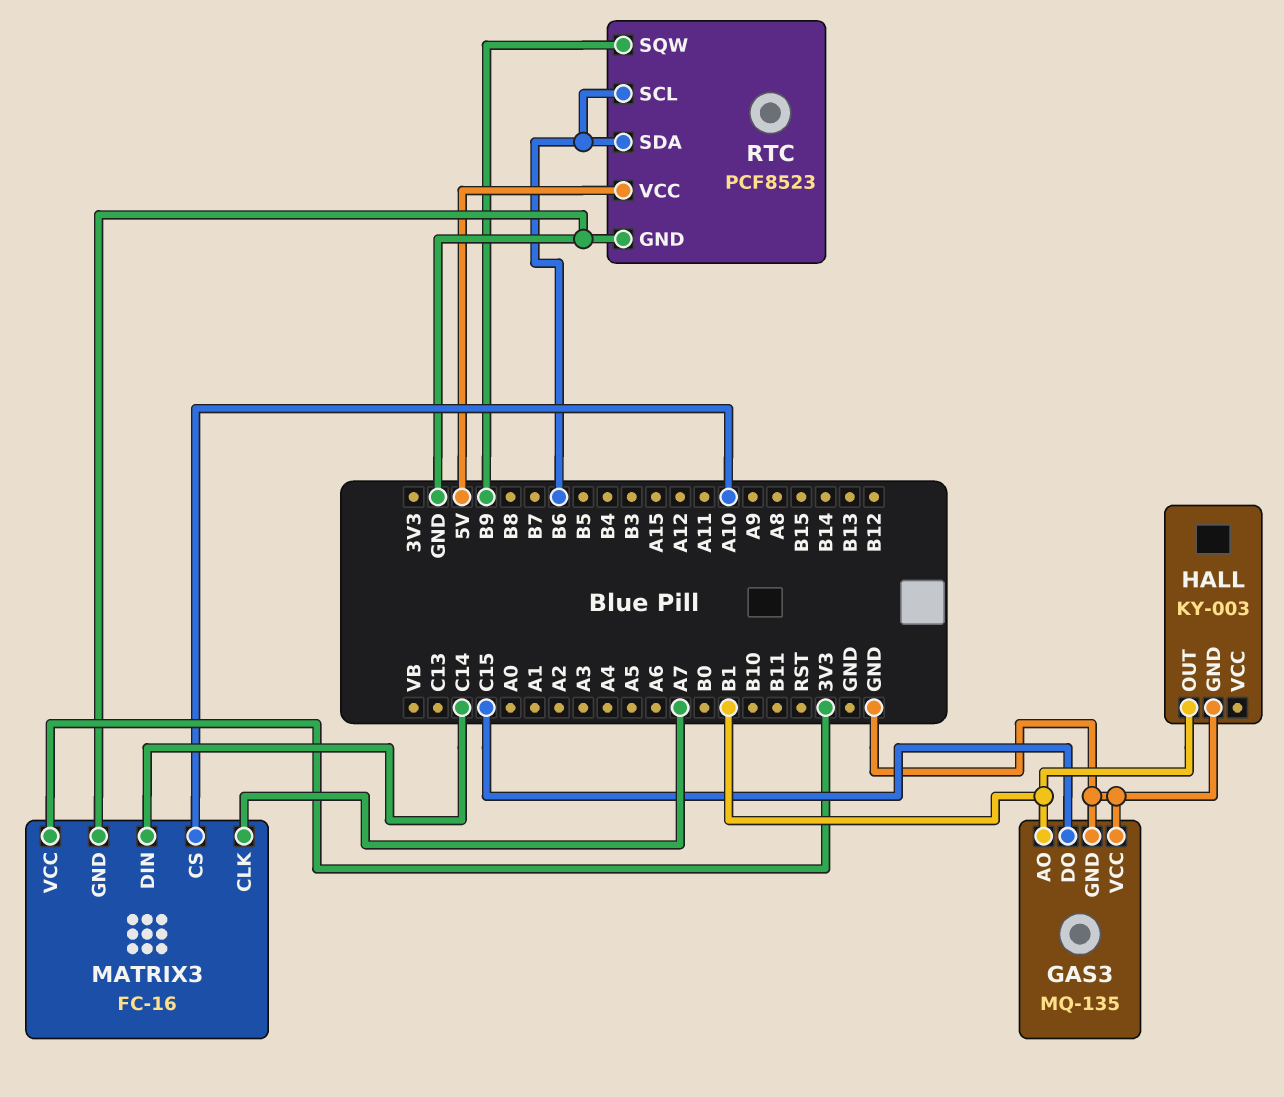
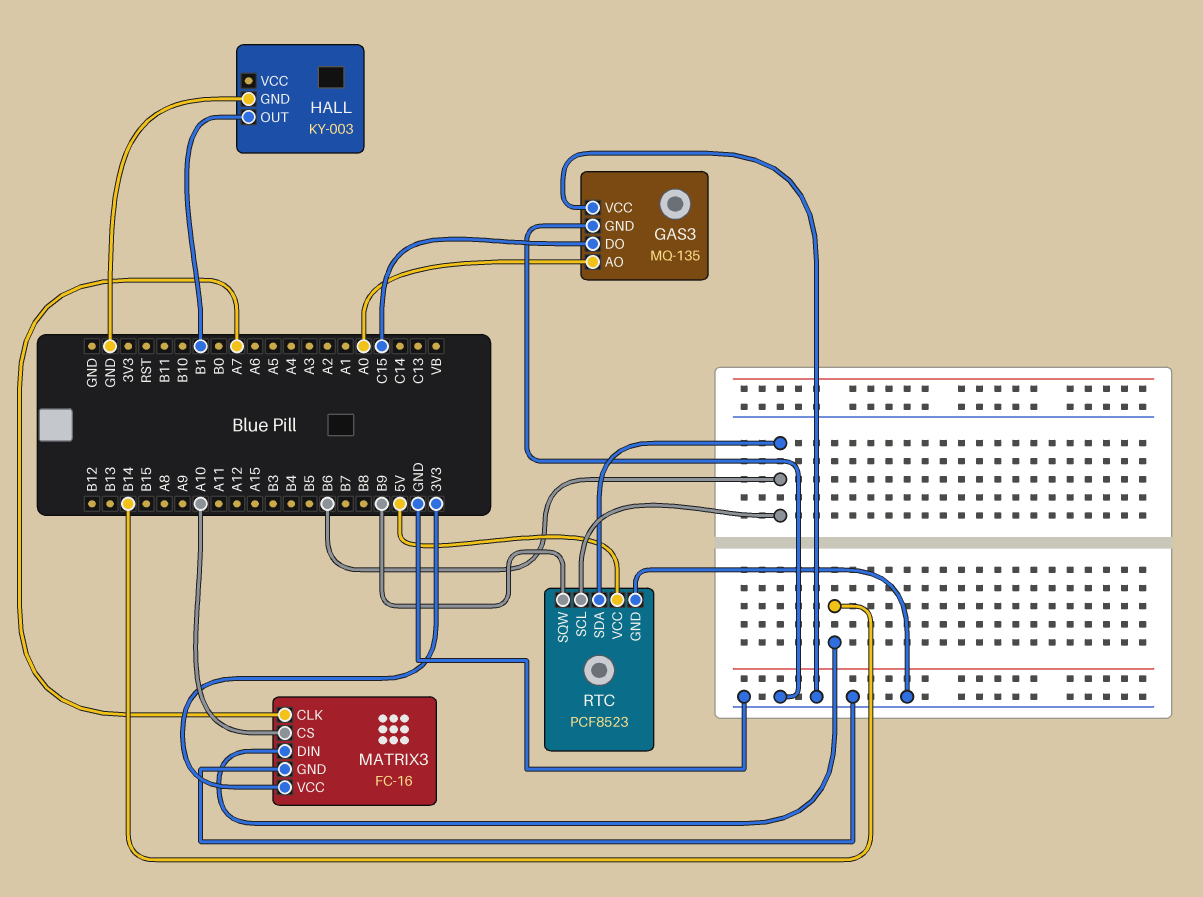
GAS3 pin AO: B1 -> A0
MATRIX3 pin DIN: C14 -> B14

